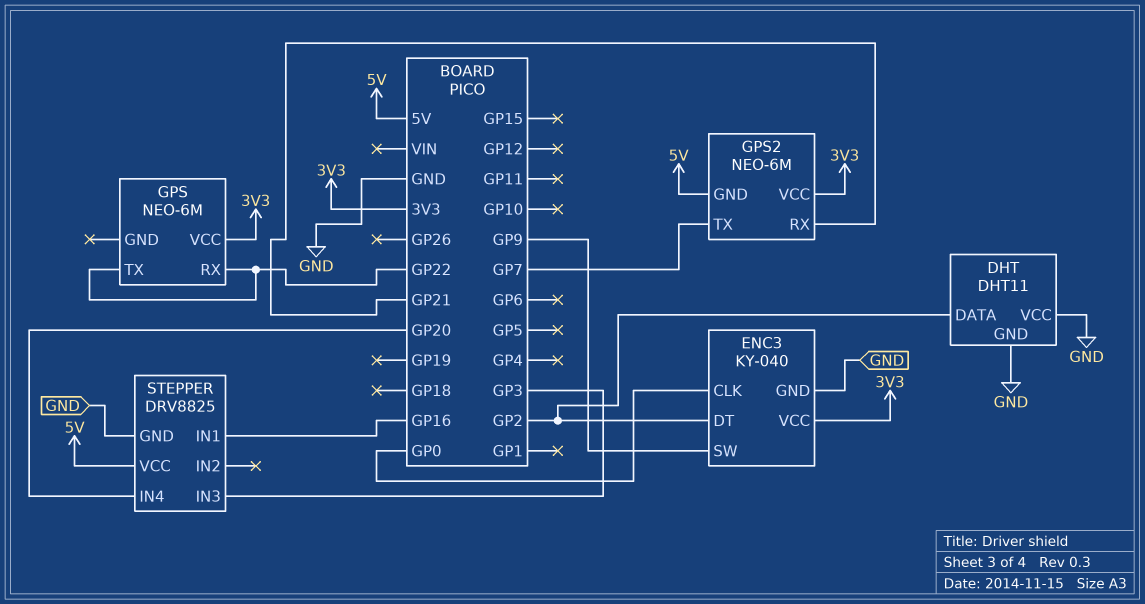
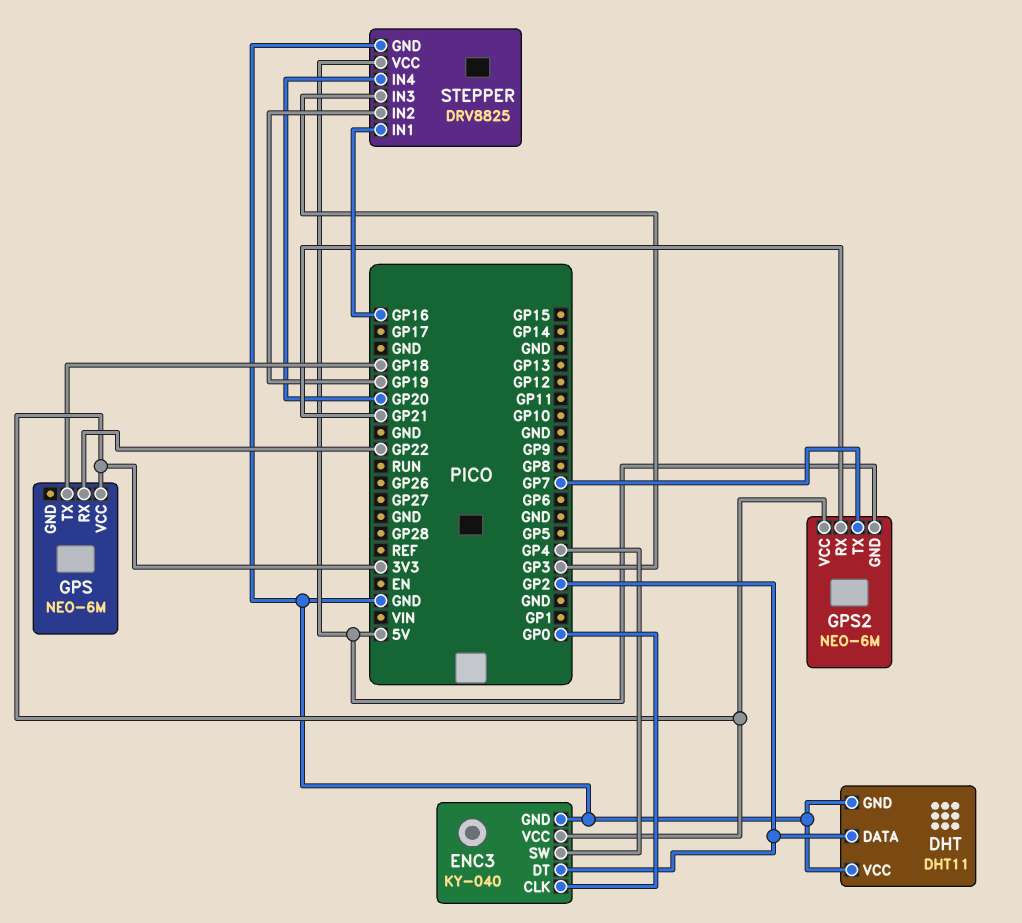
ENC3 pin SW: GP9 -> GP4
GPS pin TX: GP22 -> GP18
STEPPER pin IN2: none -> GP19

